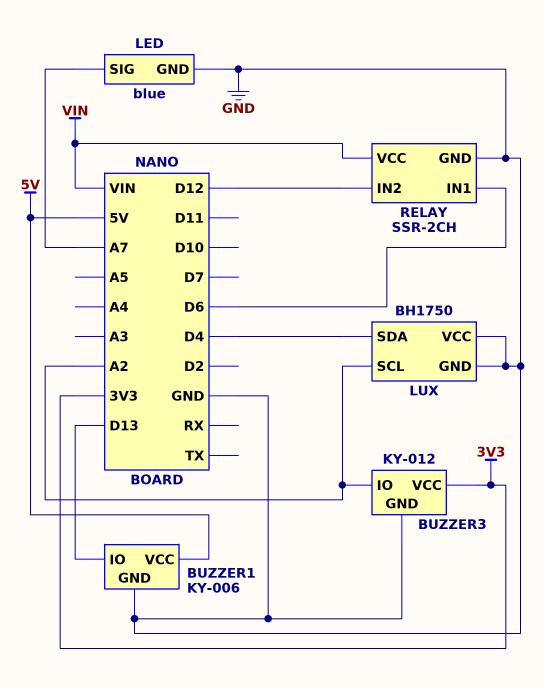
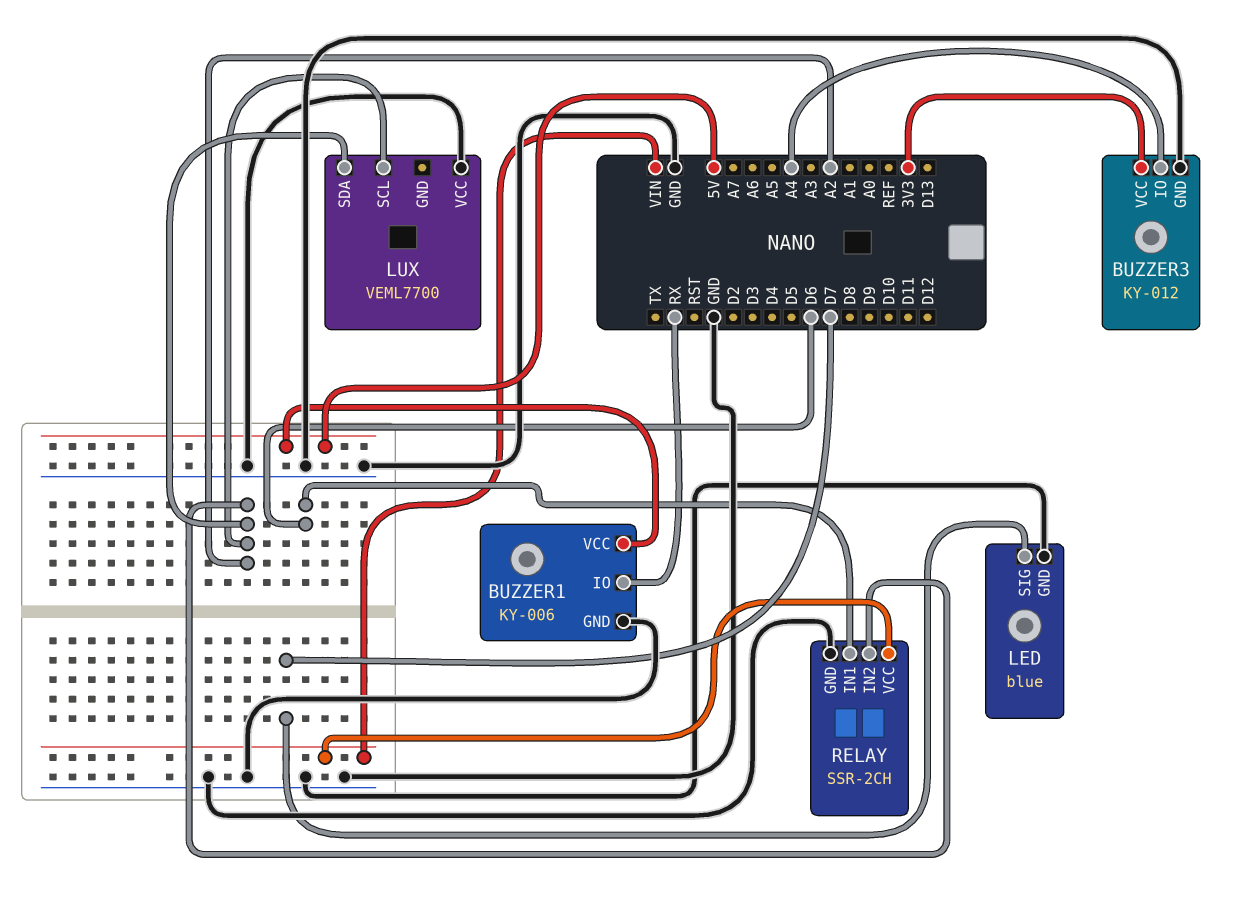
BUZZER1 pin IO: D13 -> RX
BUZZER3 pin IO: A2 -> A4
LED pin SIG: A7 -> D7
LUX: BH1750 -> VEML7700
LUX pin GND: GND -> none
LUX pin SDA: D4 -> A2
RELAY pin IN2: D12 -> A2

